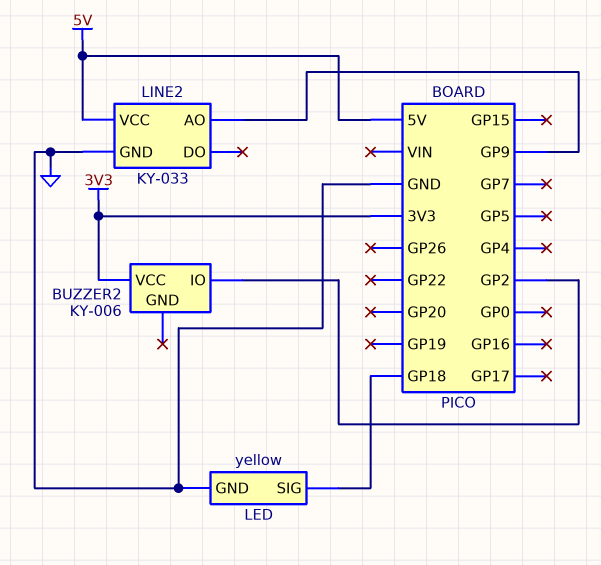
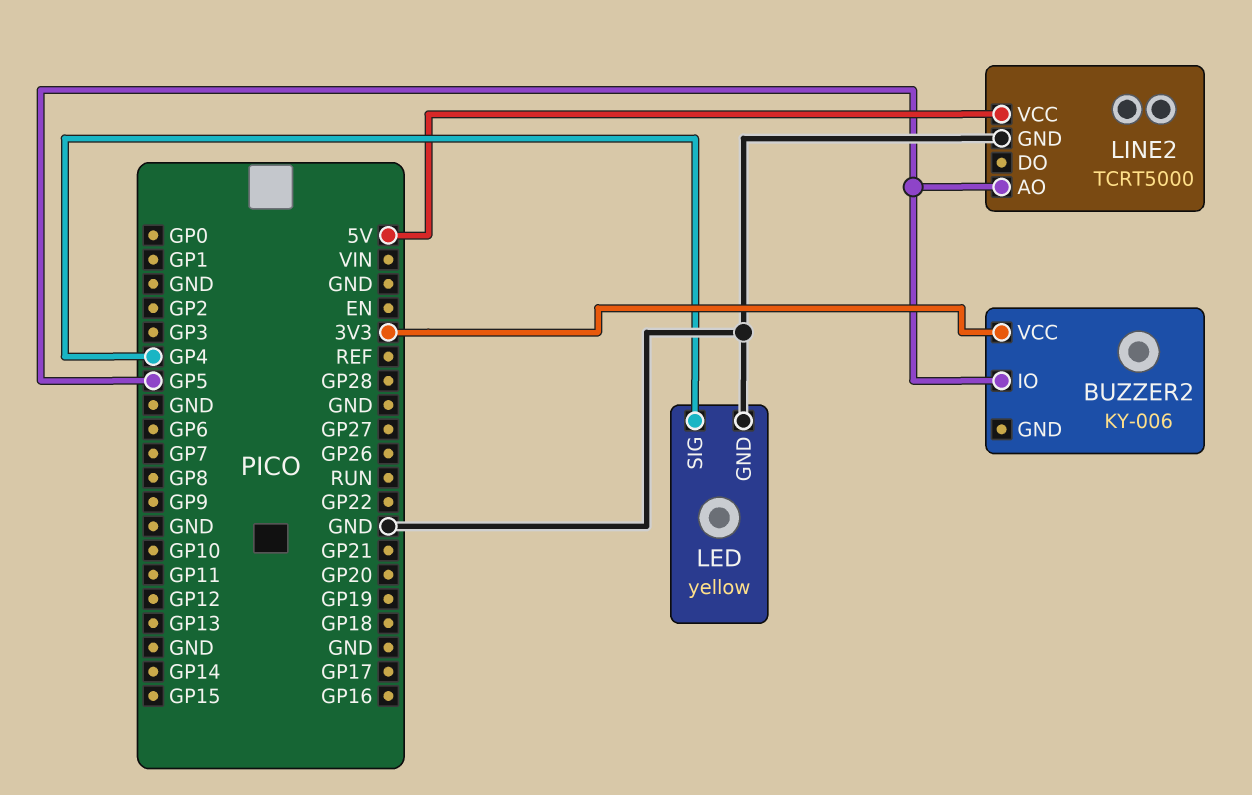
BUZZER2 pin IO: GP2 -> GP5
LED pin SIG: GP18 -> GP4
LINE2: KY-033 -> TCRT5000
LINE2 pin AO: GP9 -> GP5

